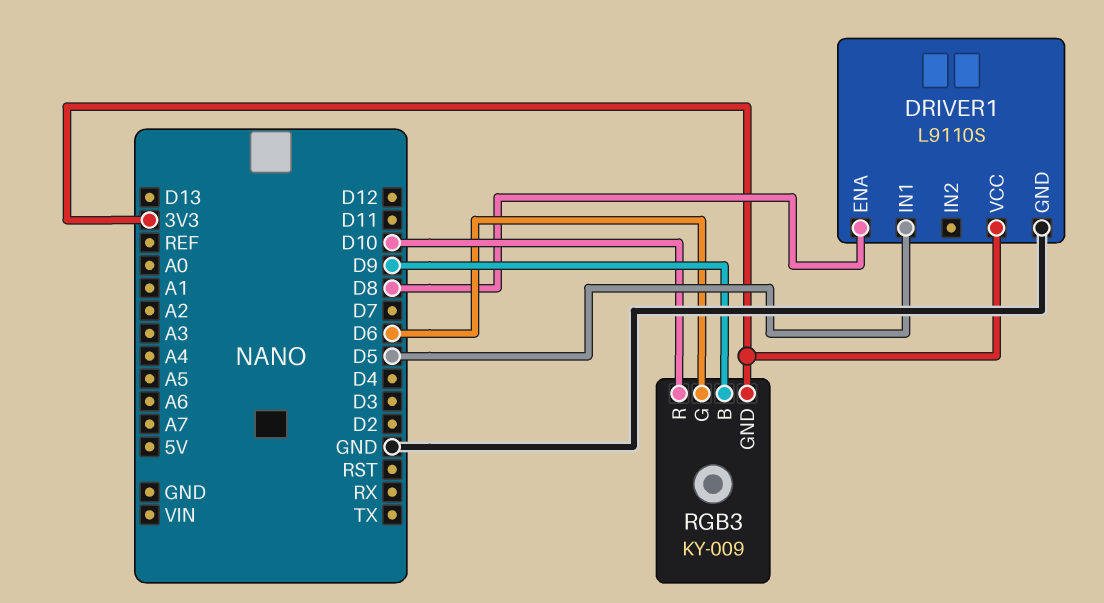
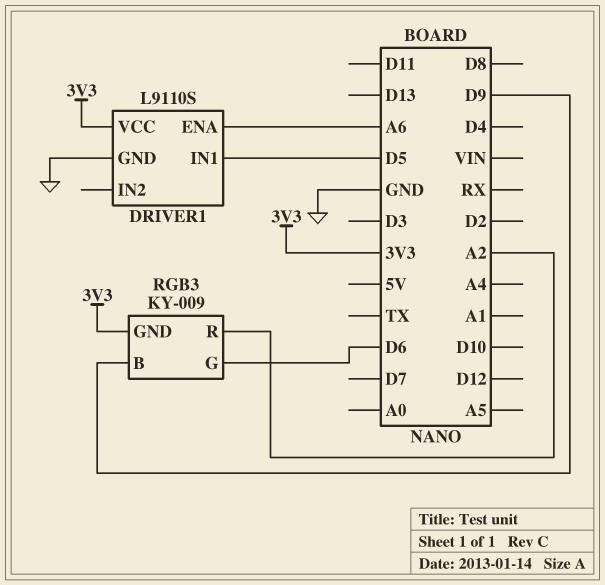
DRIVER1 pin ENA: D8 -> A6
RGB3 pin R: D10 -> A2

